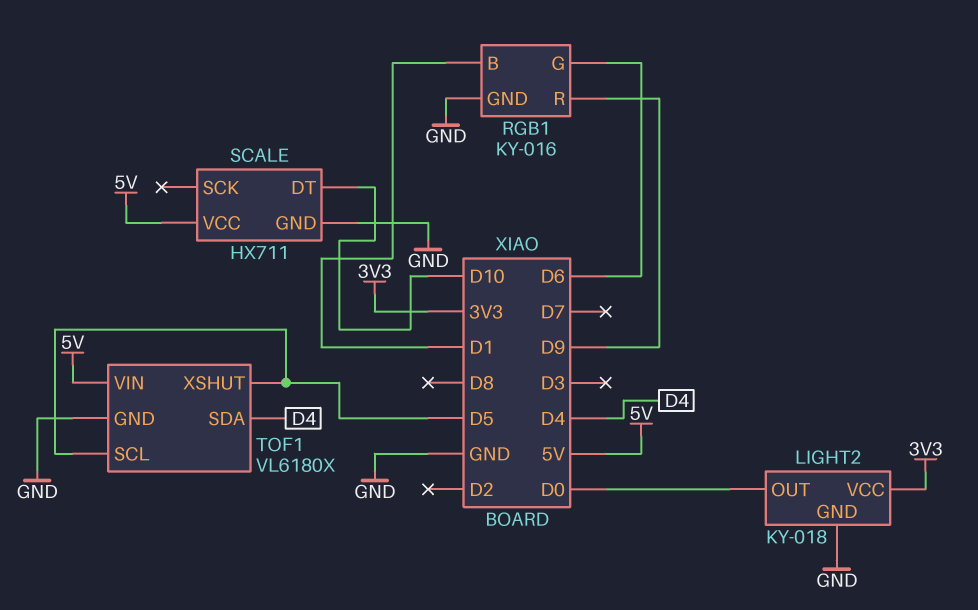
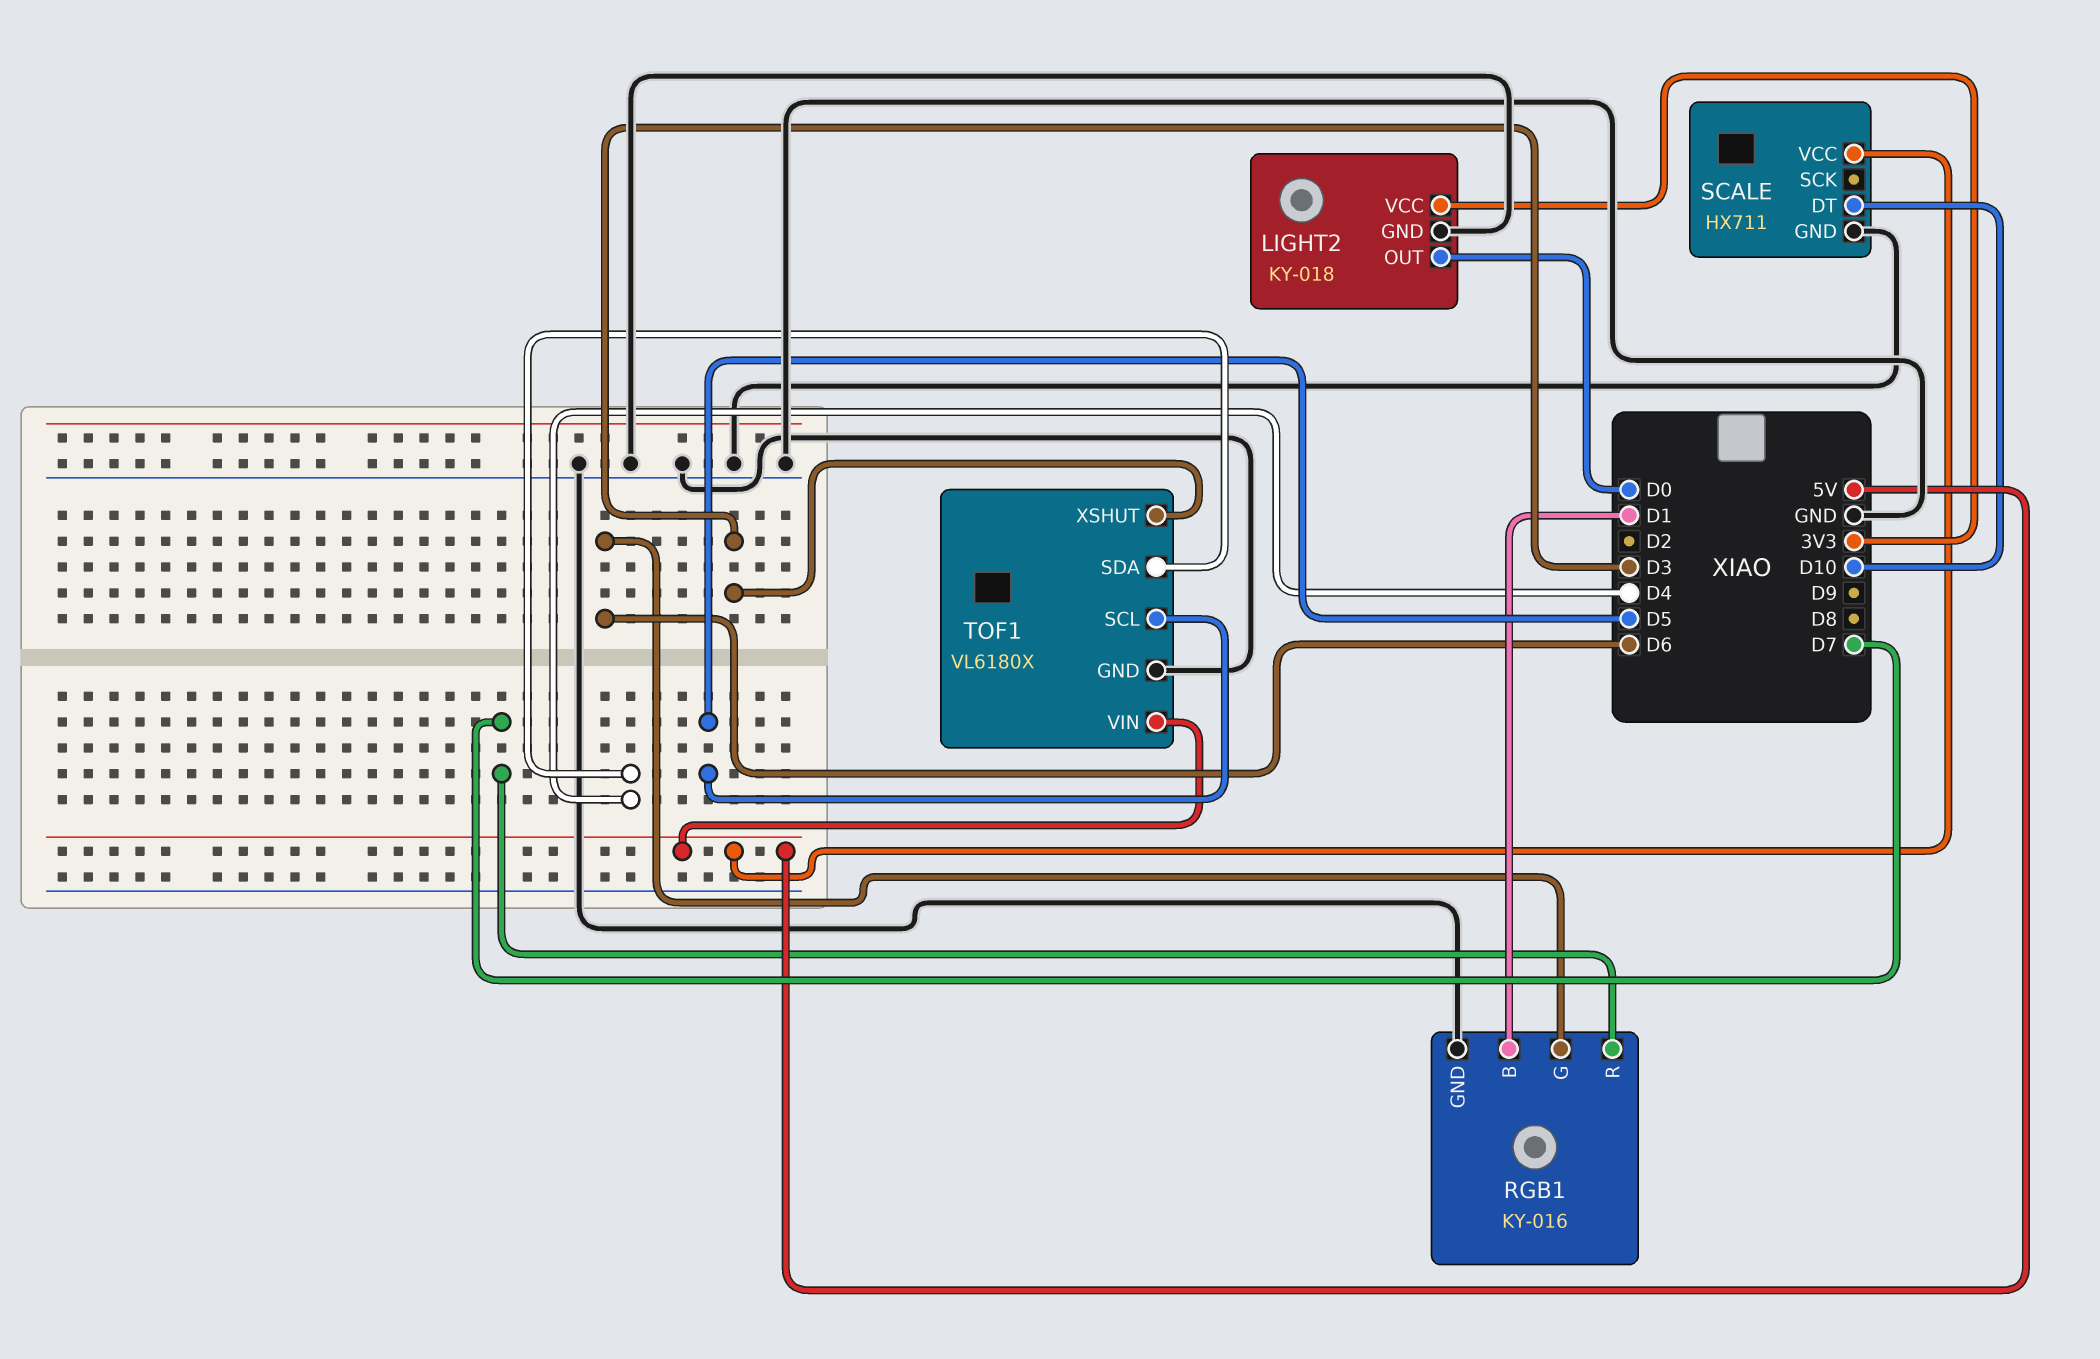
RGB1 pin R: D9 -> D7
TOF1 pin XSHUT: D5 -> D3

